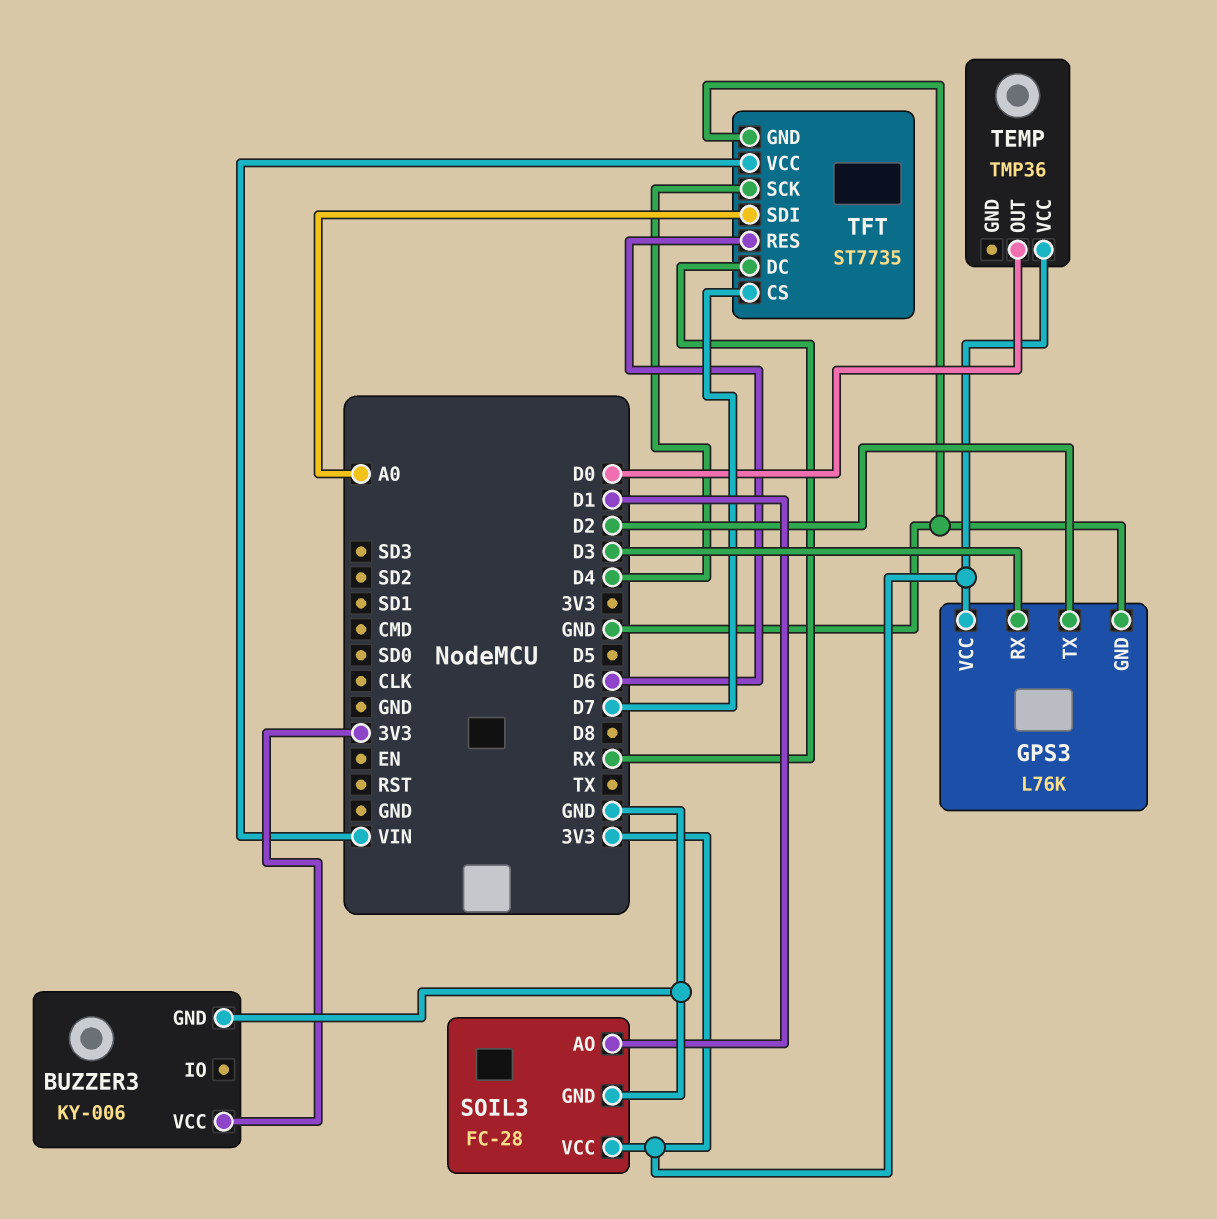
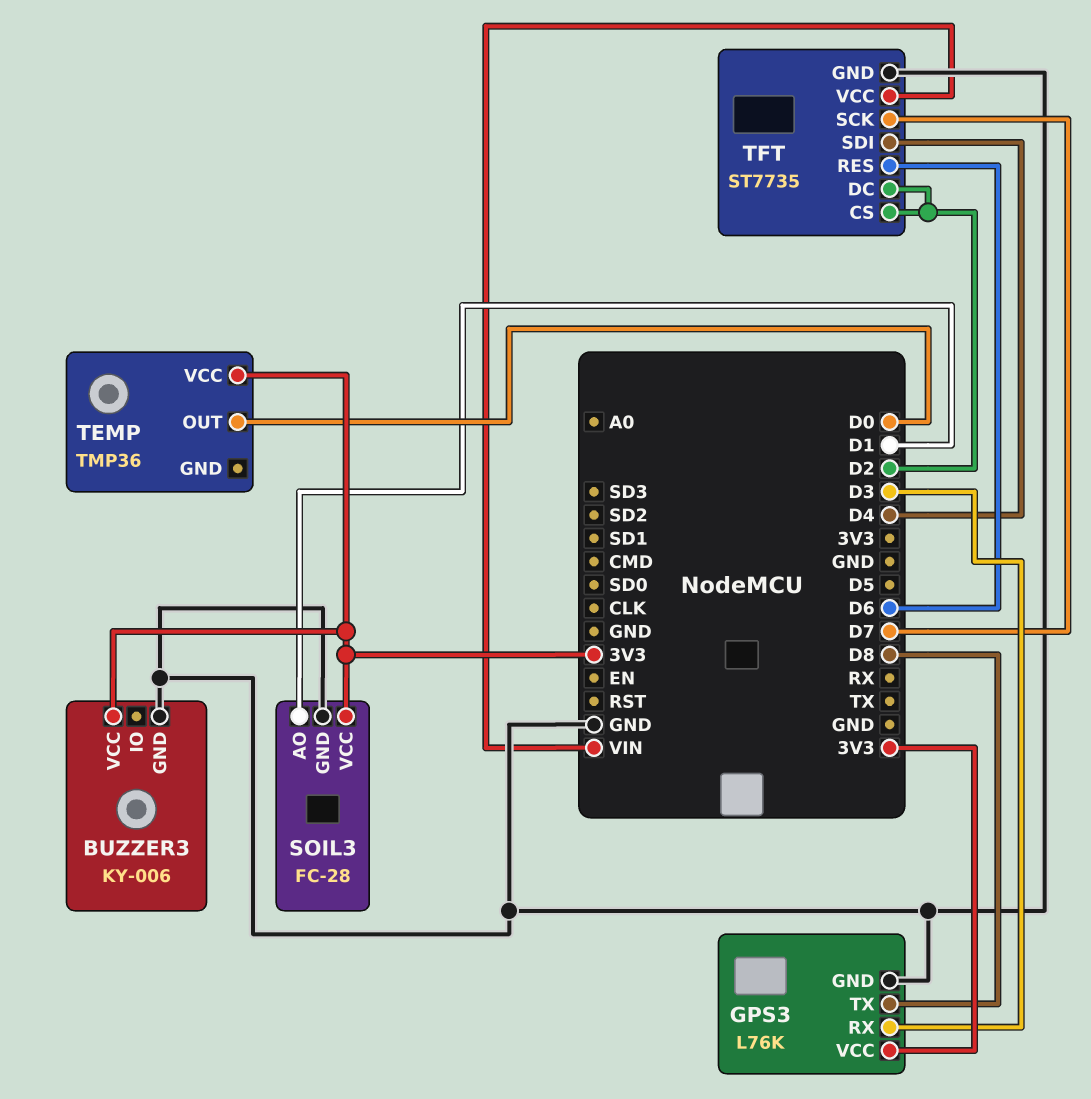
GPS3 pin TX: D2 -> D8
TFT pin CS: D7 -> D2
TFT pin DC: RX -> D2
TFT pin SCK: D4 -> D7
TFT pin SDI: A0 -> D4

